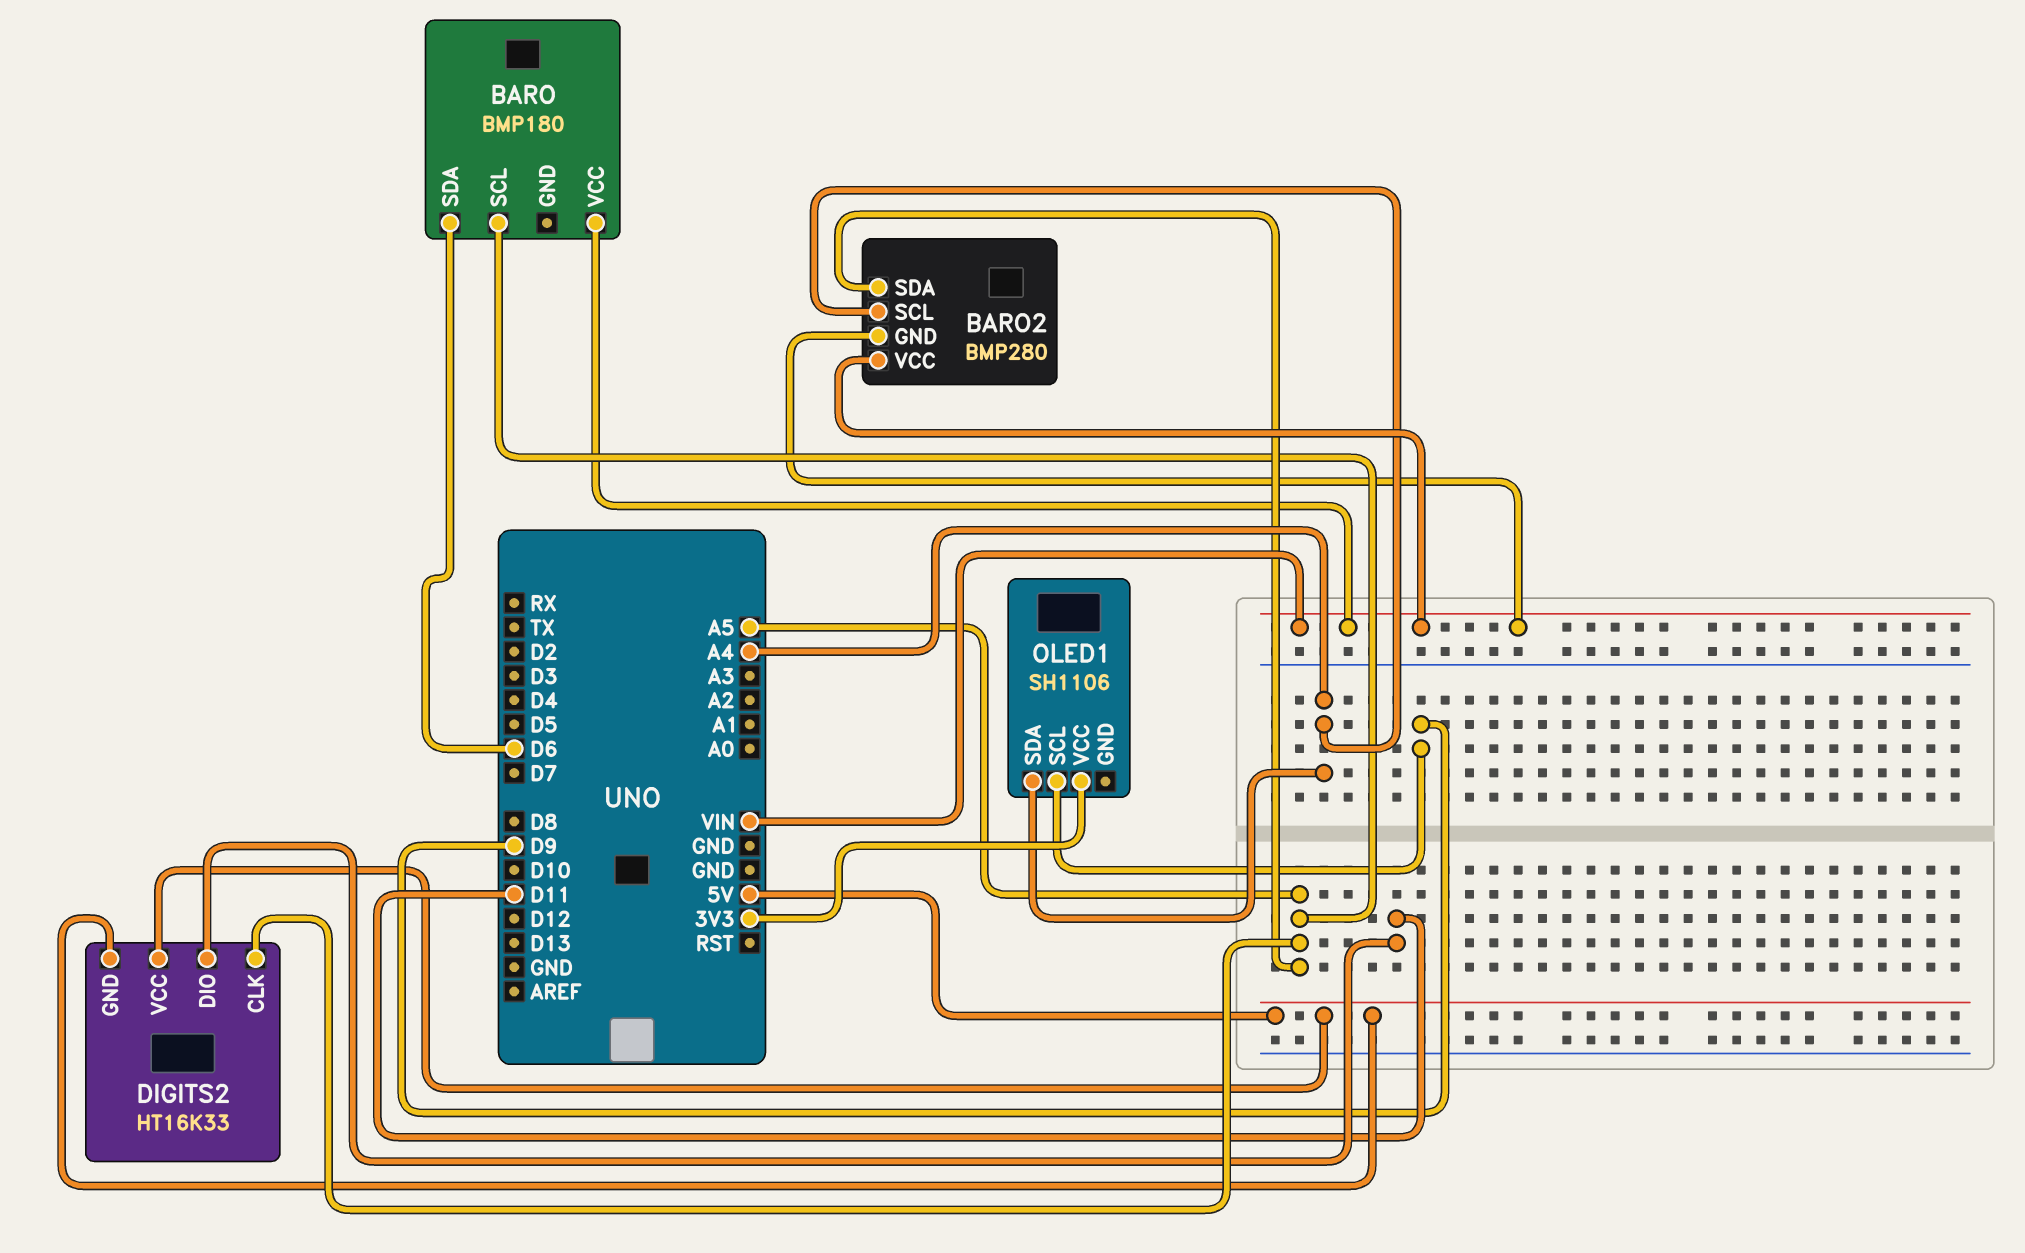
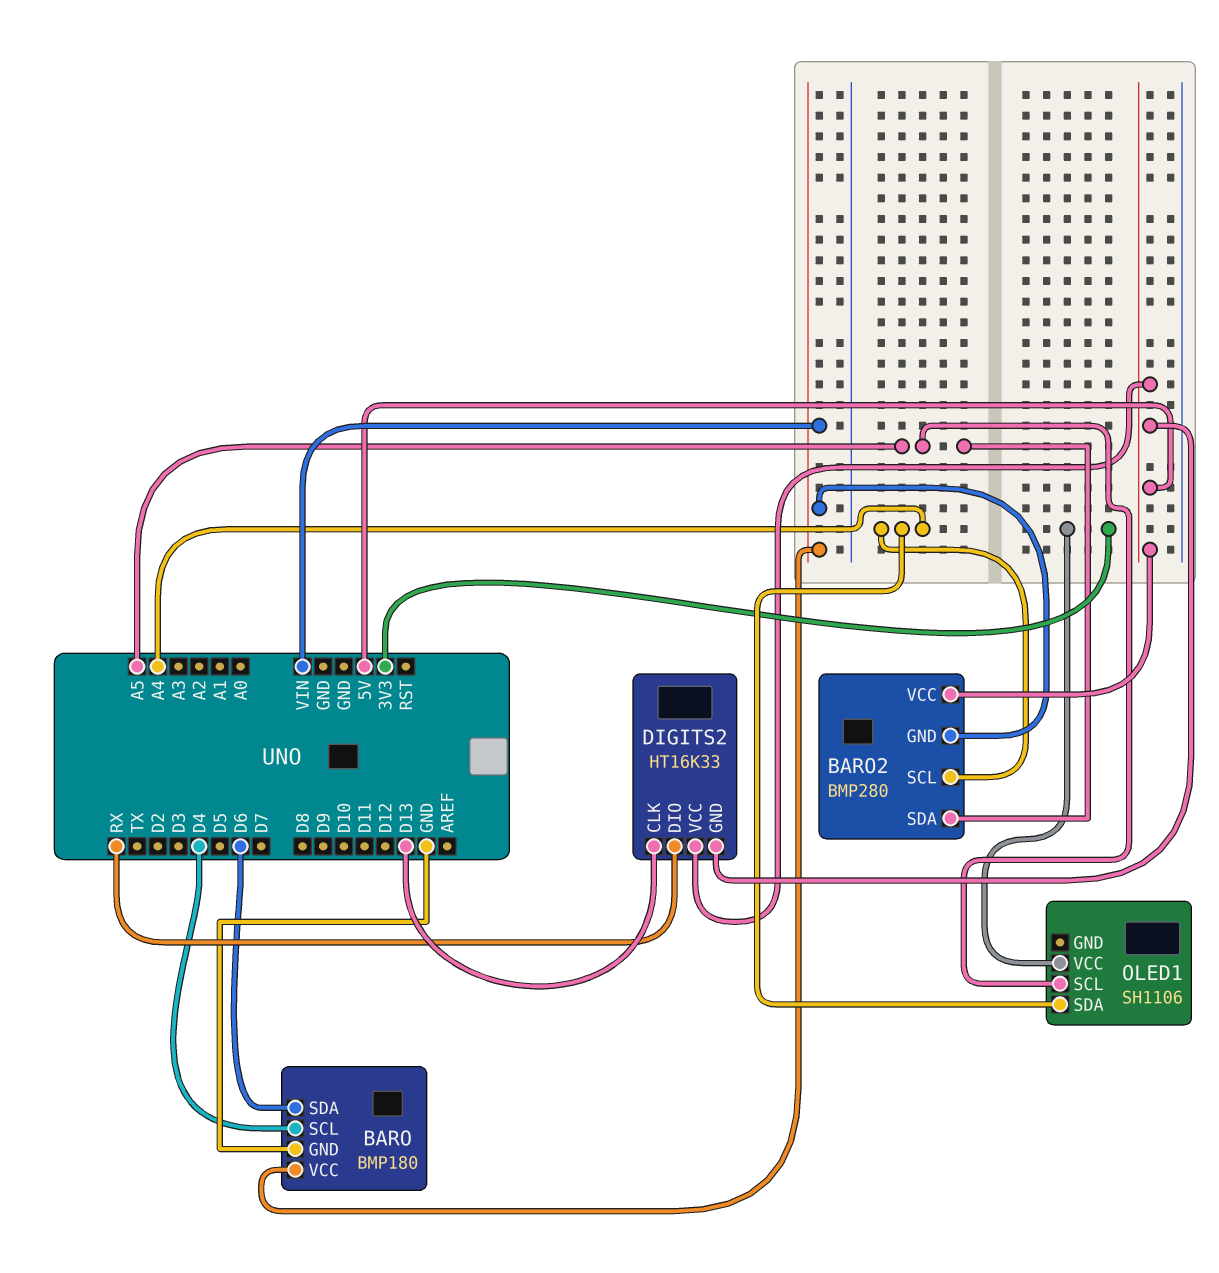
BARO pin GND: none -> GND
BARO pin SCL: A5 -> D4
BARO2 pin VCC: VIN -> 5V
DIGITS2 pin CLK: A5 -> D13
DIGITS2 pin DIO: D11 -> RX
OLED1 pin SCL: D9 -> A5

